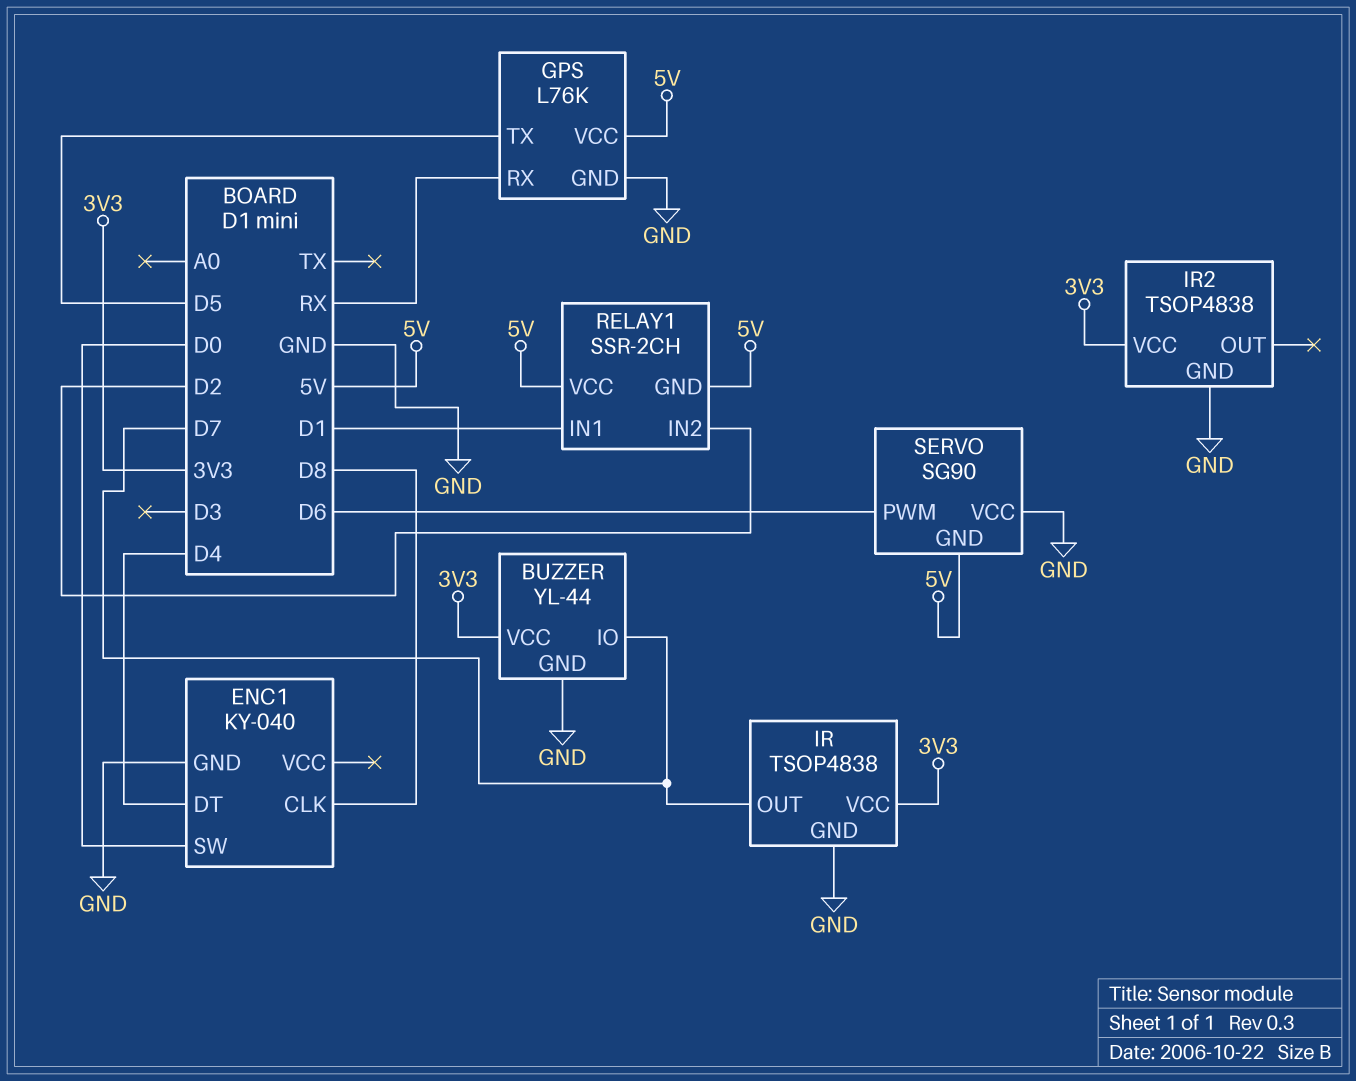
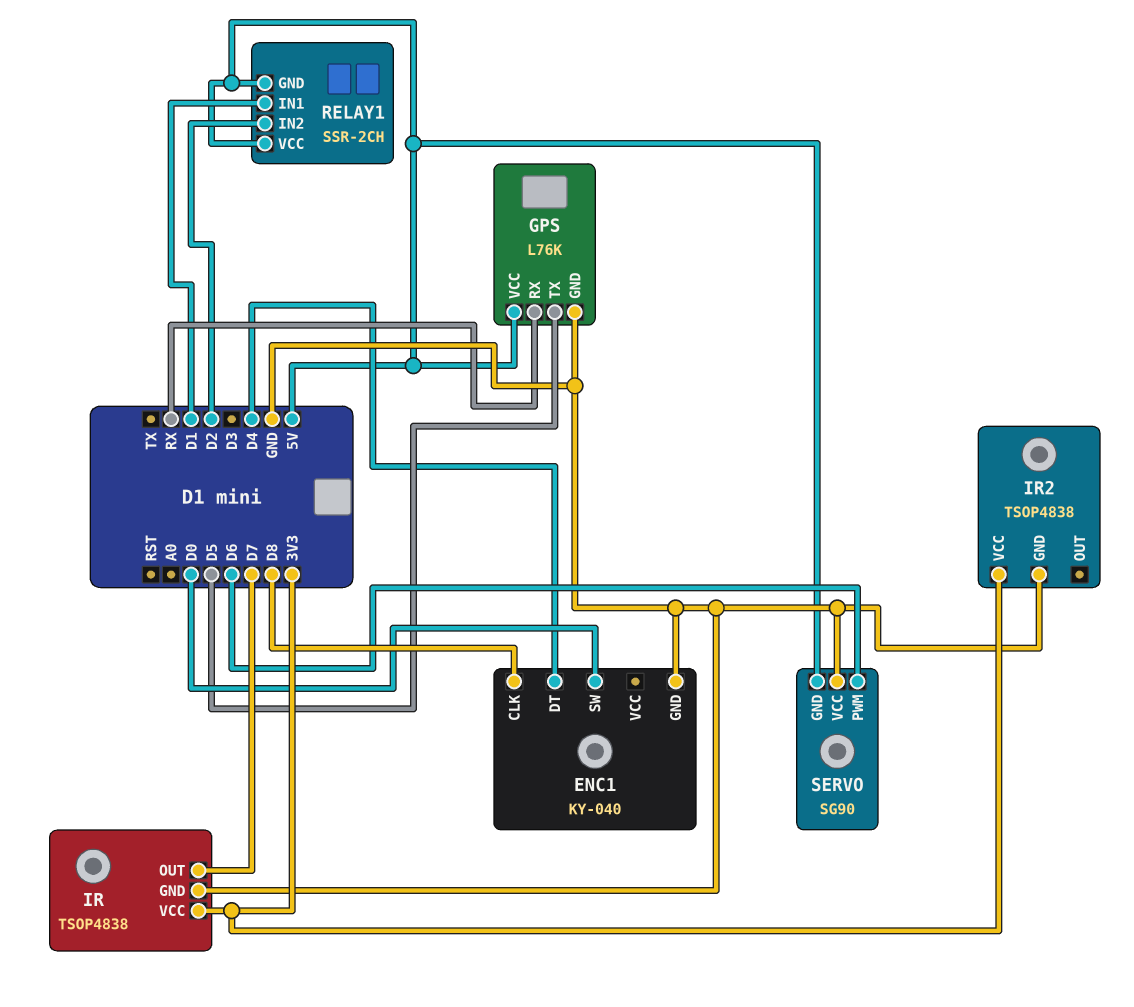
BUZZER: YL-44 -> none
BUZZER pin GND: GND -> none
BUZZER pin IO: D7 -> none
BUZZER pin VCC: 3V3 -> none

